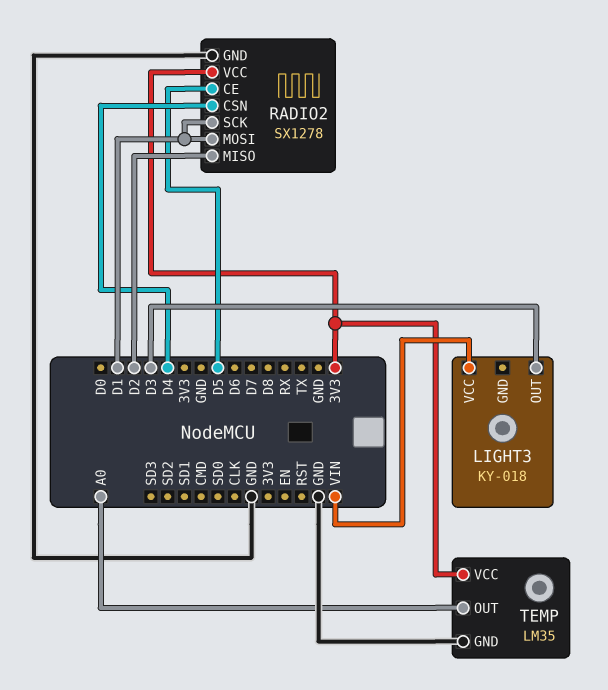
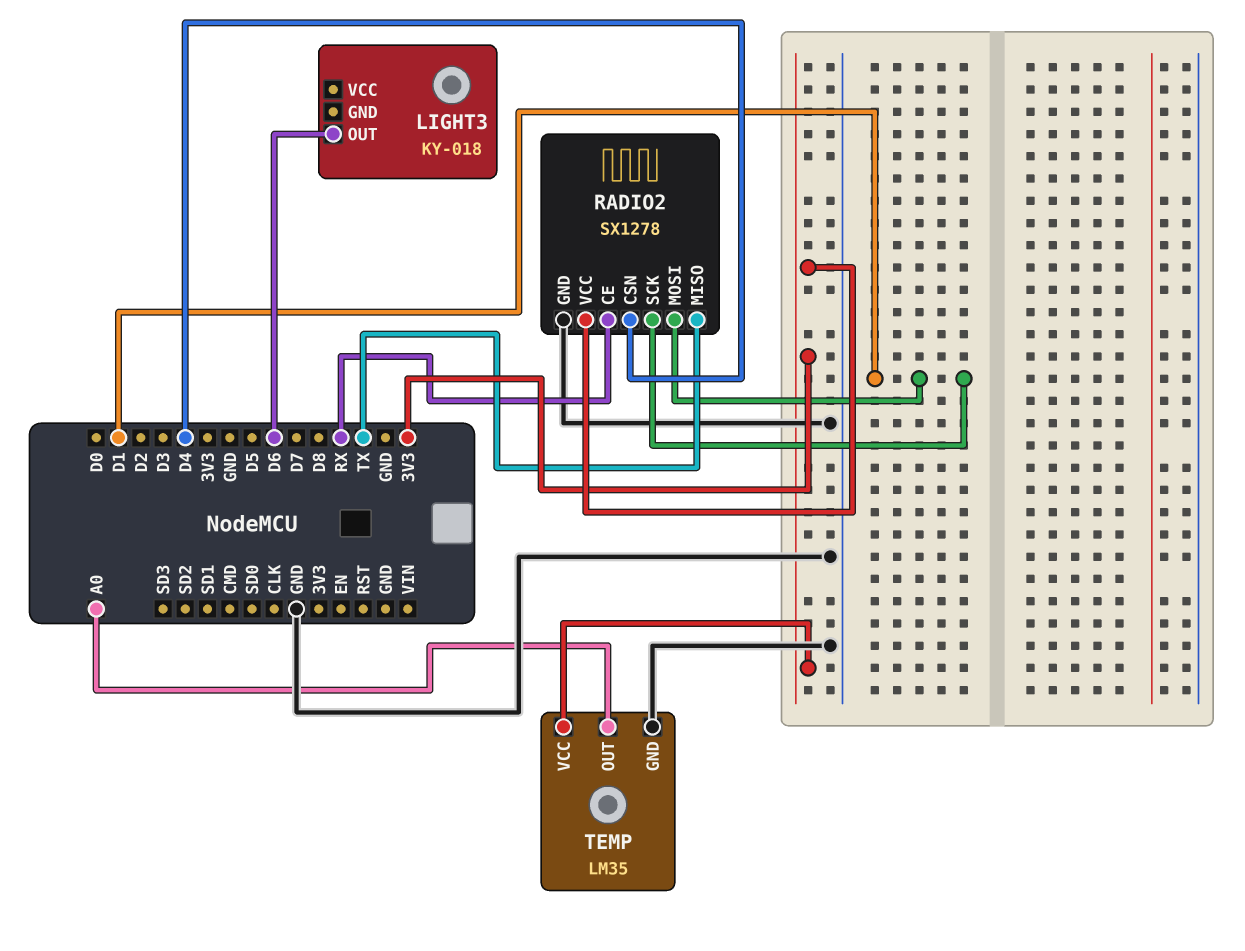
LIGHT3 pin OUT: D3 -> D6
LIGHT3 pin VCC: VIN -> none
RADIO2 pin CE: D5 -> RX
RADIO2 pin MISO: D2 -> TX

